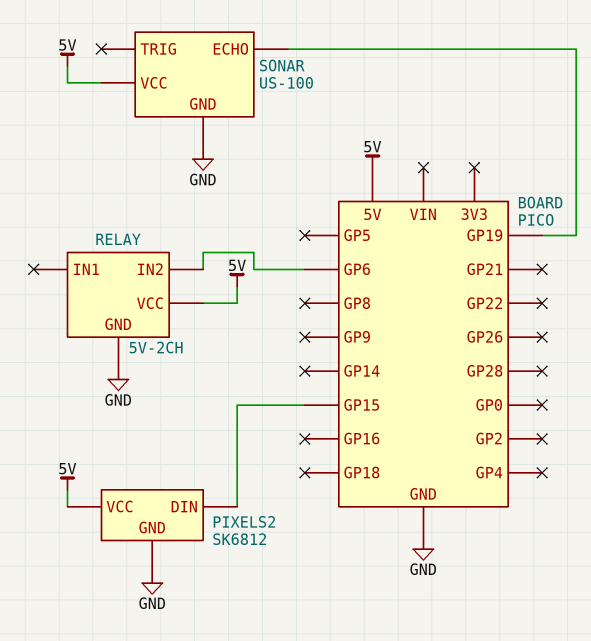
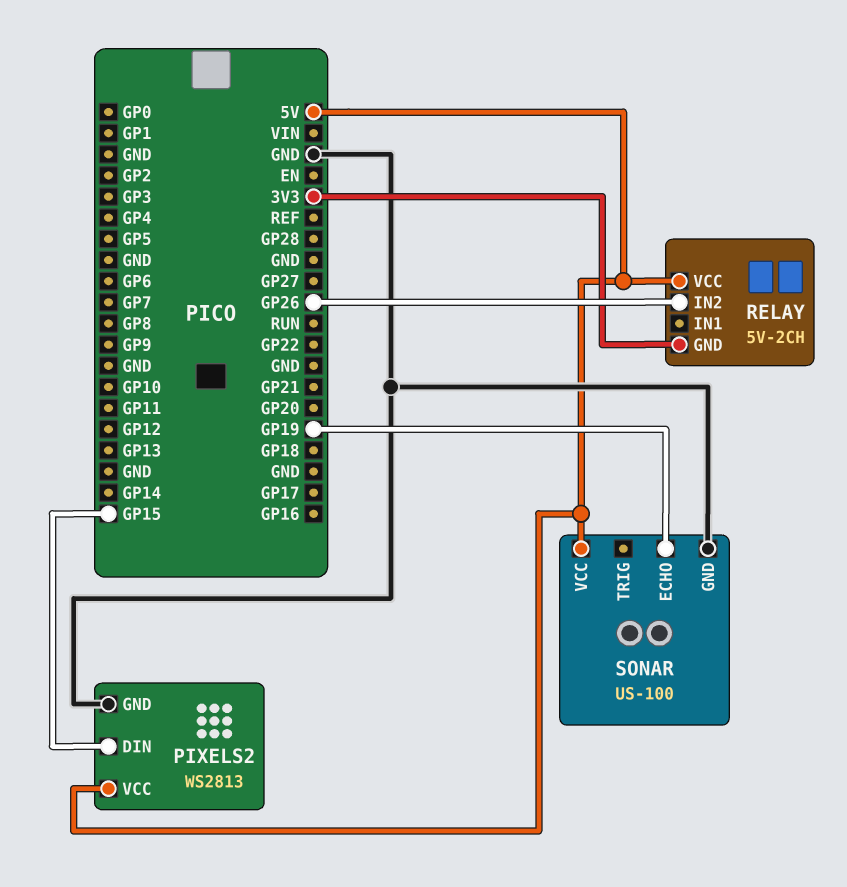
PIXELS2: SK6812 -> WS2813
RELAY pin GND: GND -> 3V3
RELAY pin IN2: GP6 -> GP26

